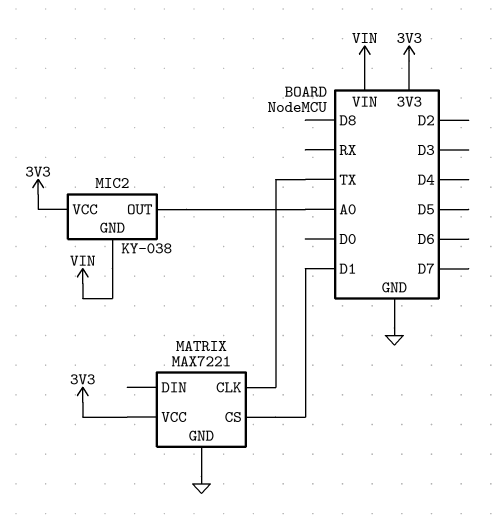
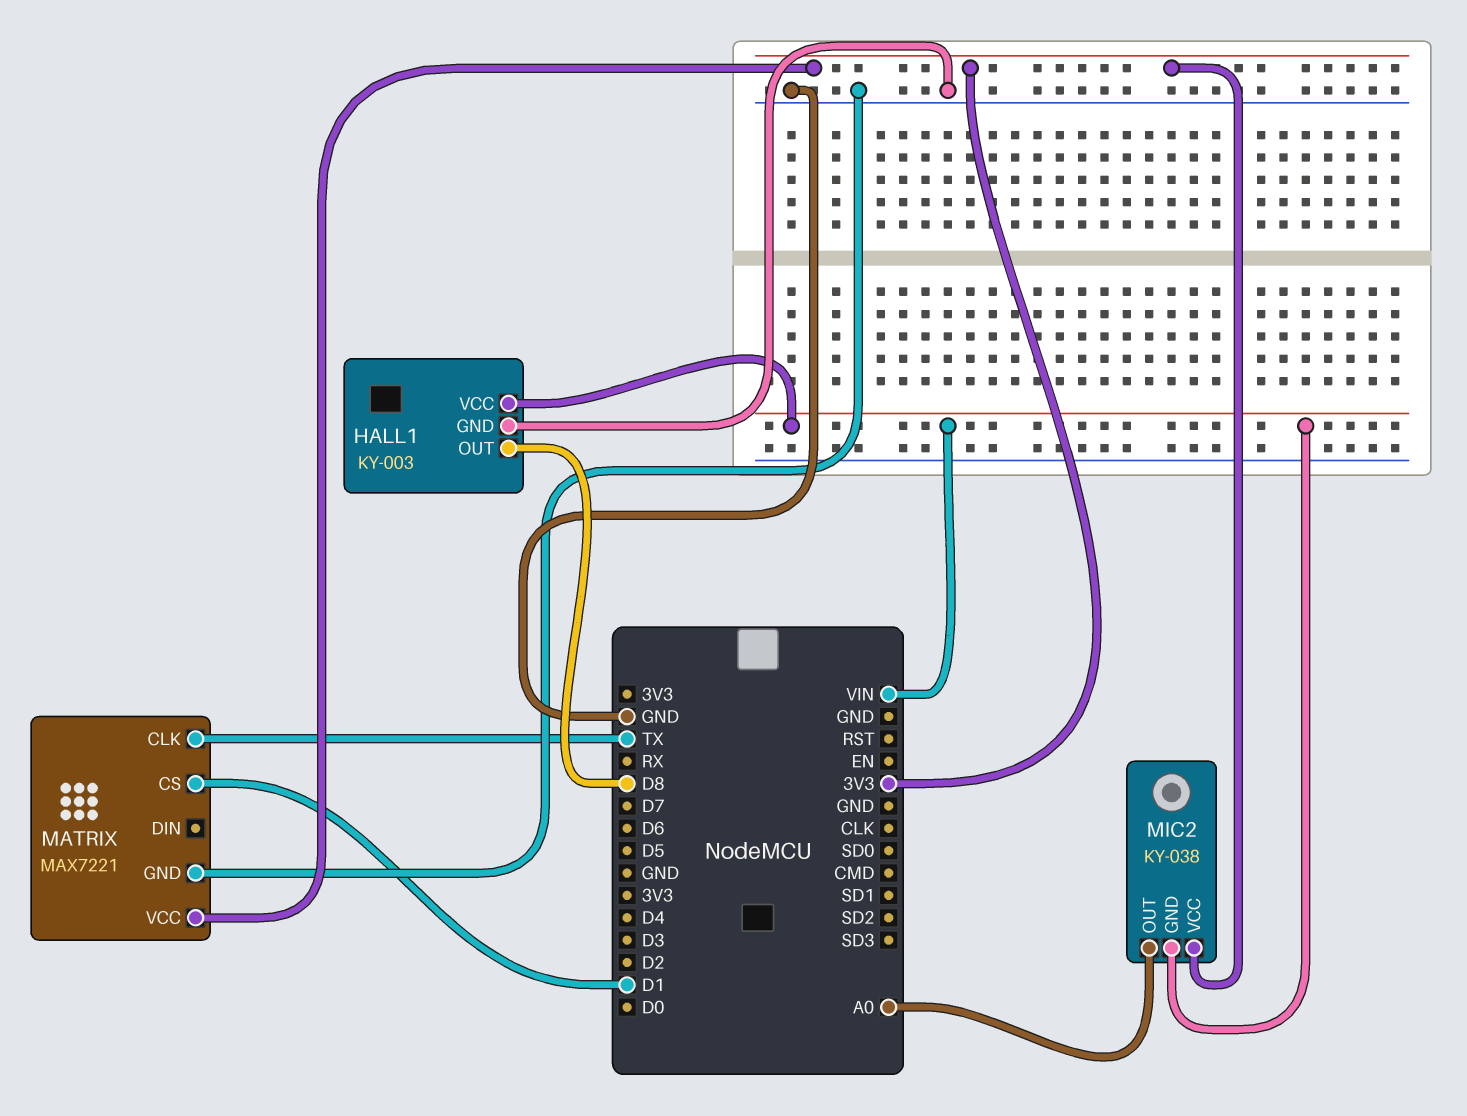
HALL1: none -> KY-003
HALL1 pin GND: none -> GND
HALL1 pin OUT: none -> D8
HALL1 pin VCC: none -> VIN

